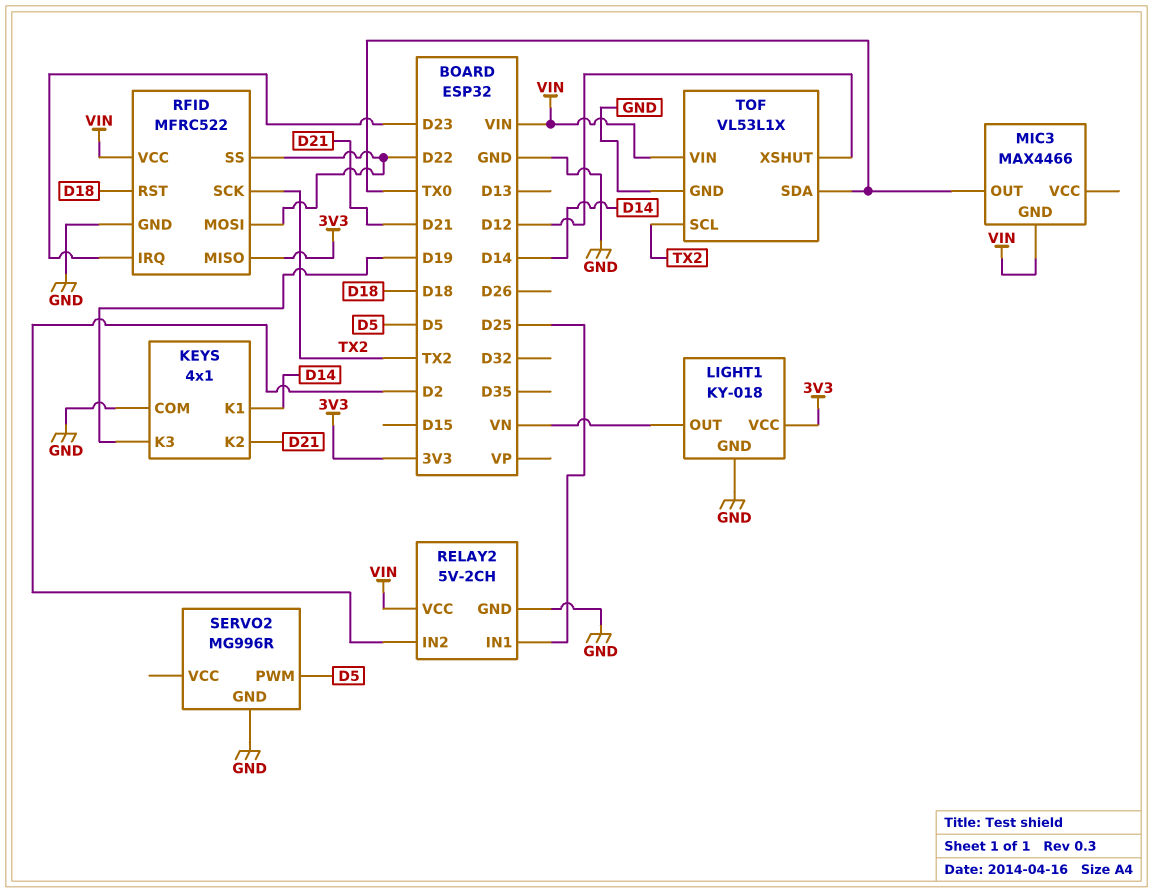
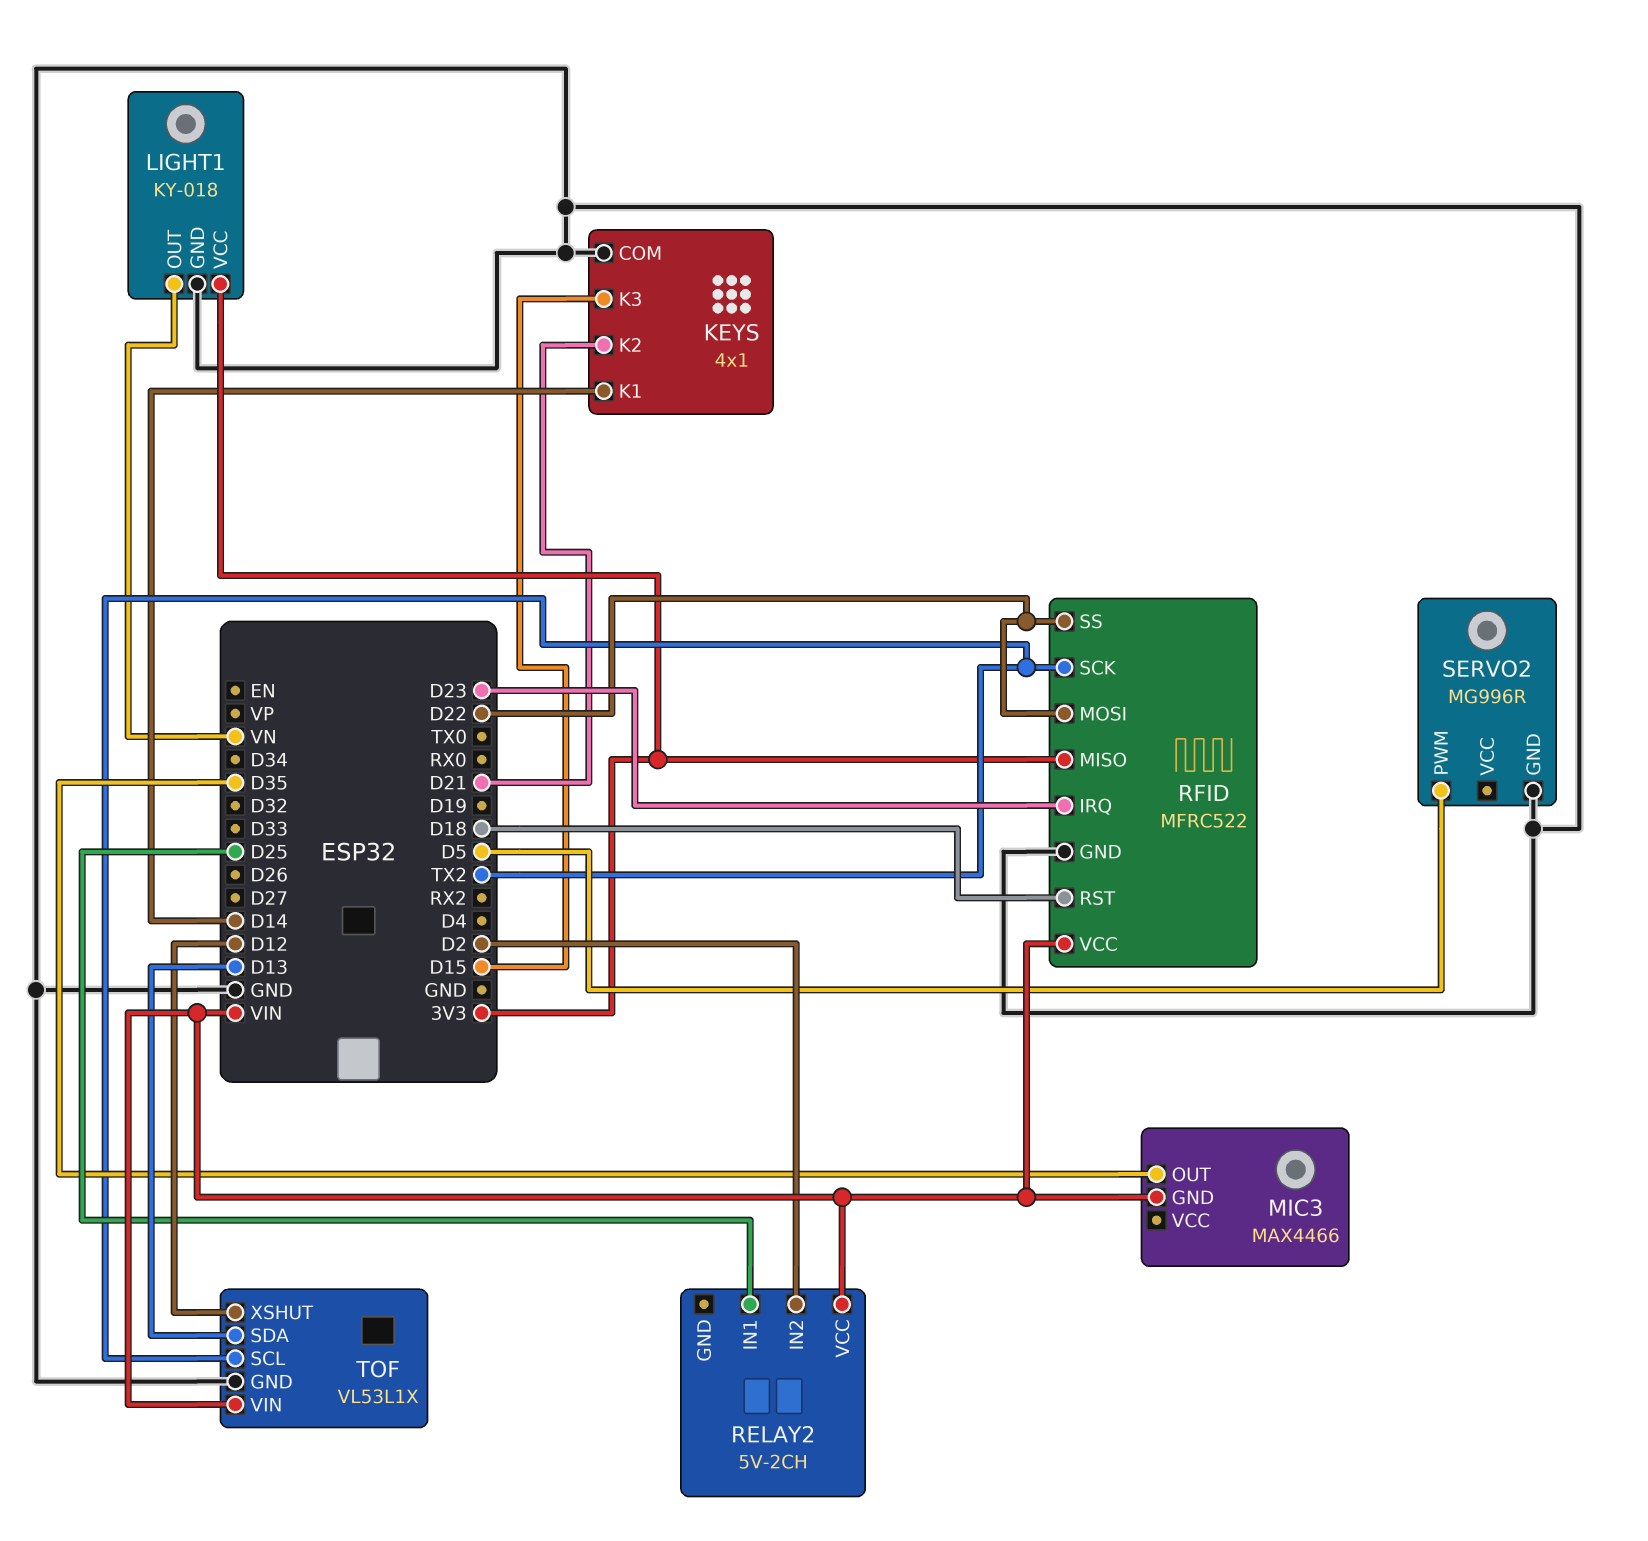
KEYS pin K3: D19 -> D15
MIC3 pin OUT: TX0 -> D35
RELAY2 pin GND: GND -> none
TOF pin SDA: TX0 -> D13

